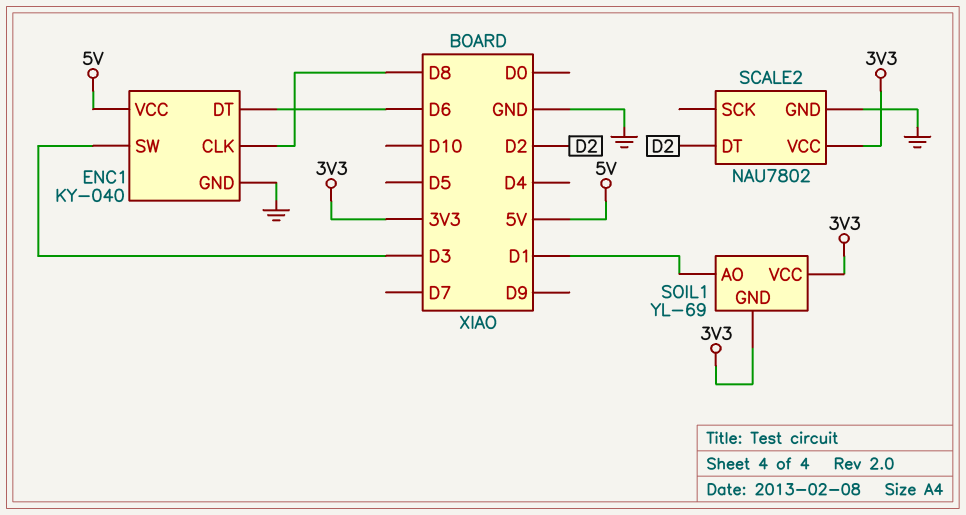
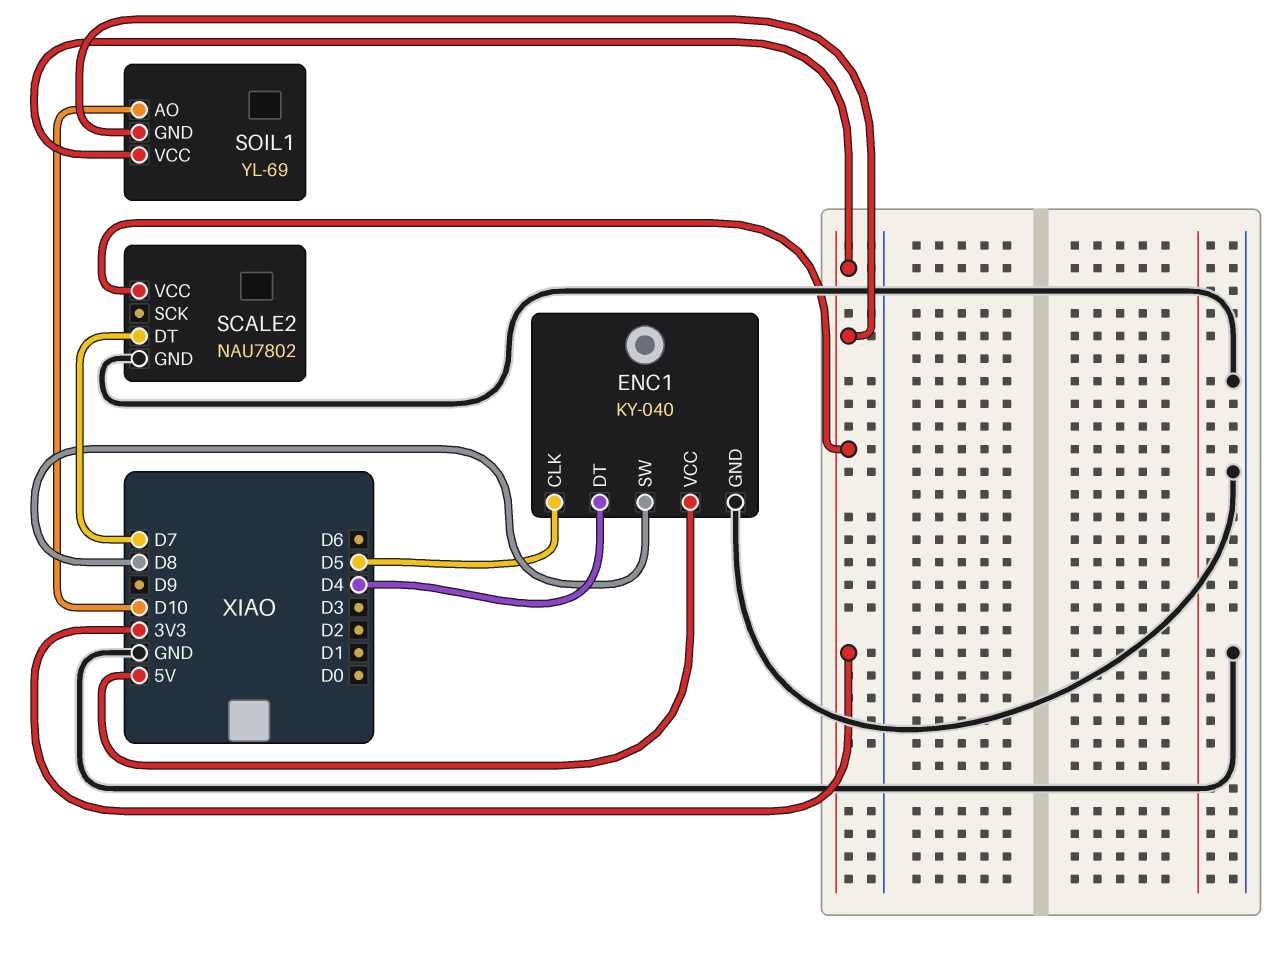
ENC1 pin CLK: D8 -> D5
ENC1 pin DT: D6 -> D4
ENC1 pin SW: D3 -> D8
SCALE2 pin DT: D2 -> D7
SOIL1 pin AO: D1 -> D10

